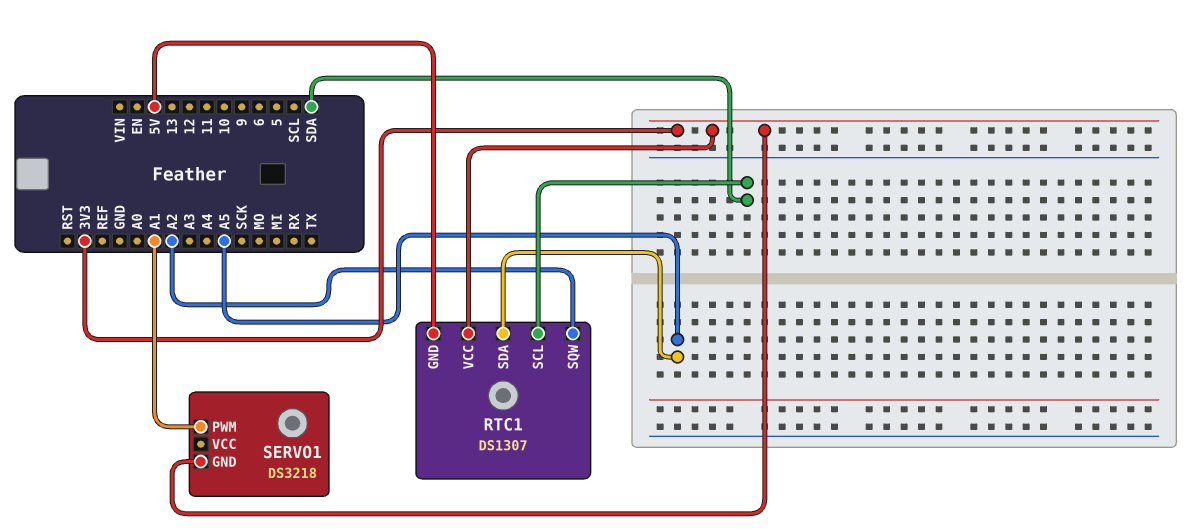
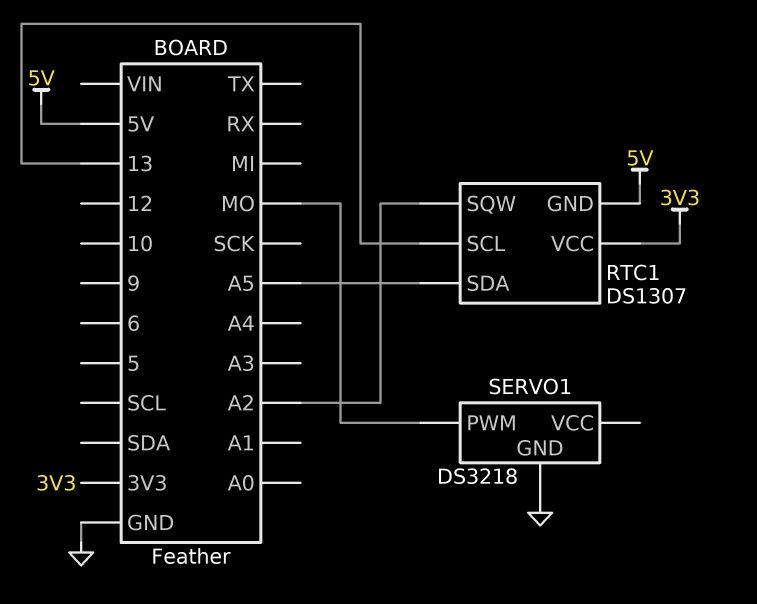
RTC1 pin SCL: SDA -> 13
SERVO1 pin GND: 3V3 -> GND
SERVO1 pin PWM: A1 -> MO

